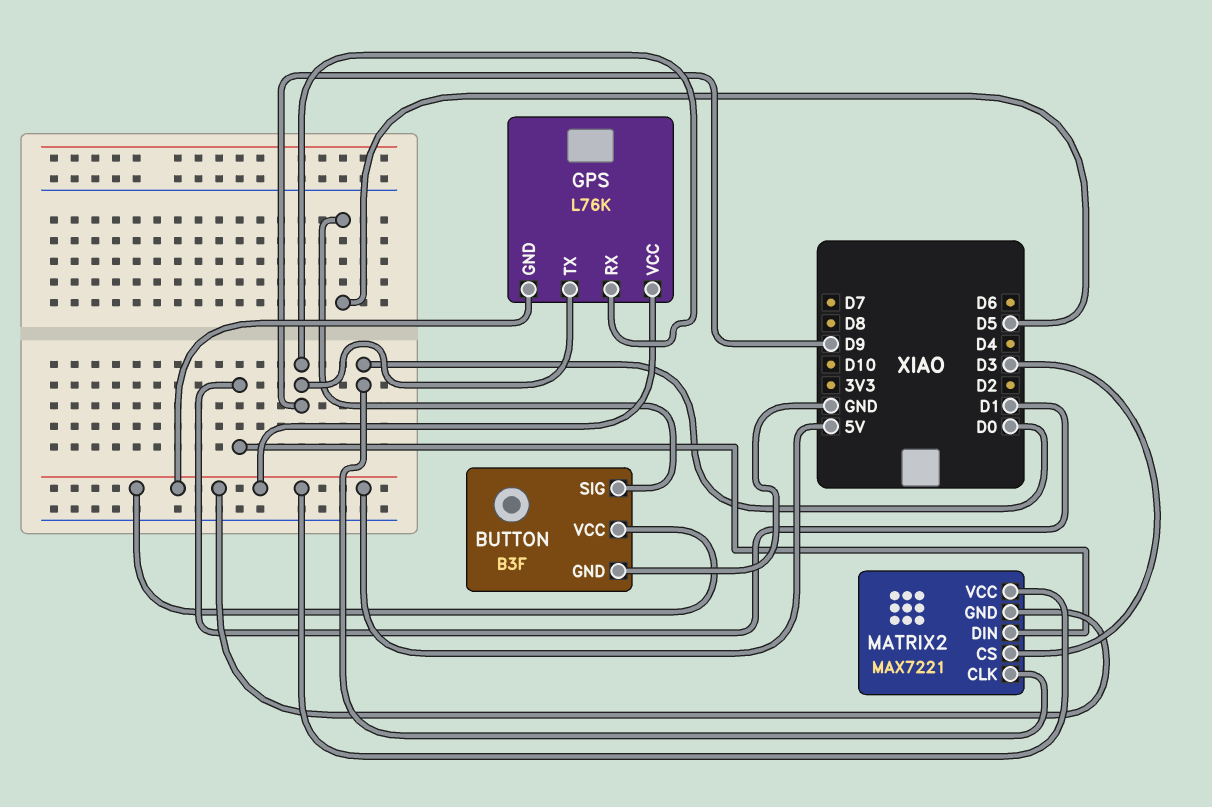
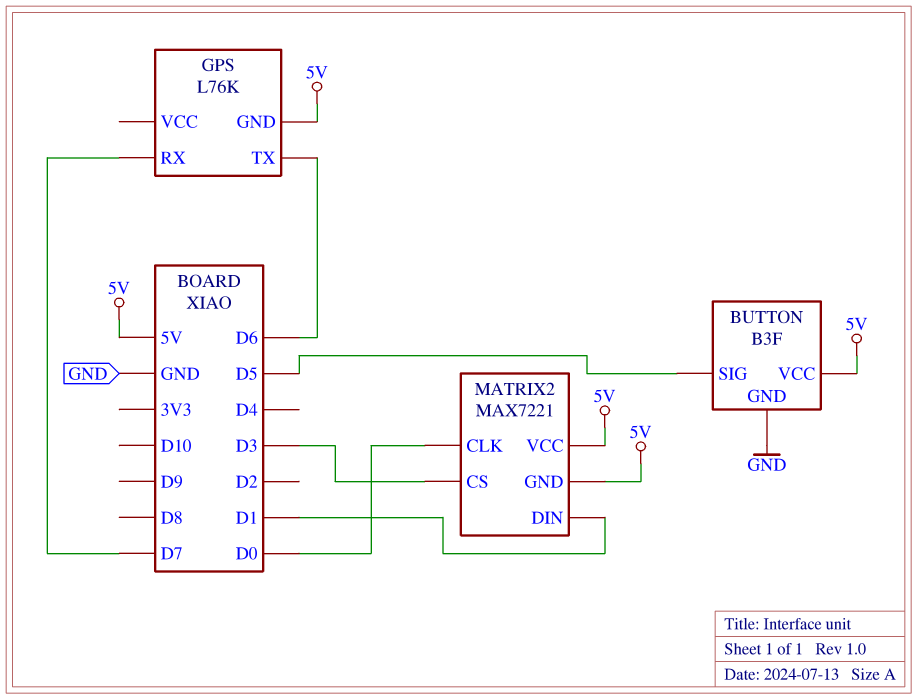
GPS pin RX: D9 -> D7
GPS pin TX: D9 -> D6
GPS pin VCC: 5V -> none

